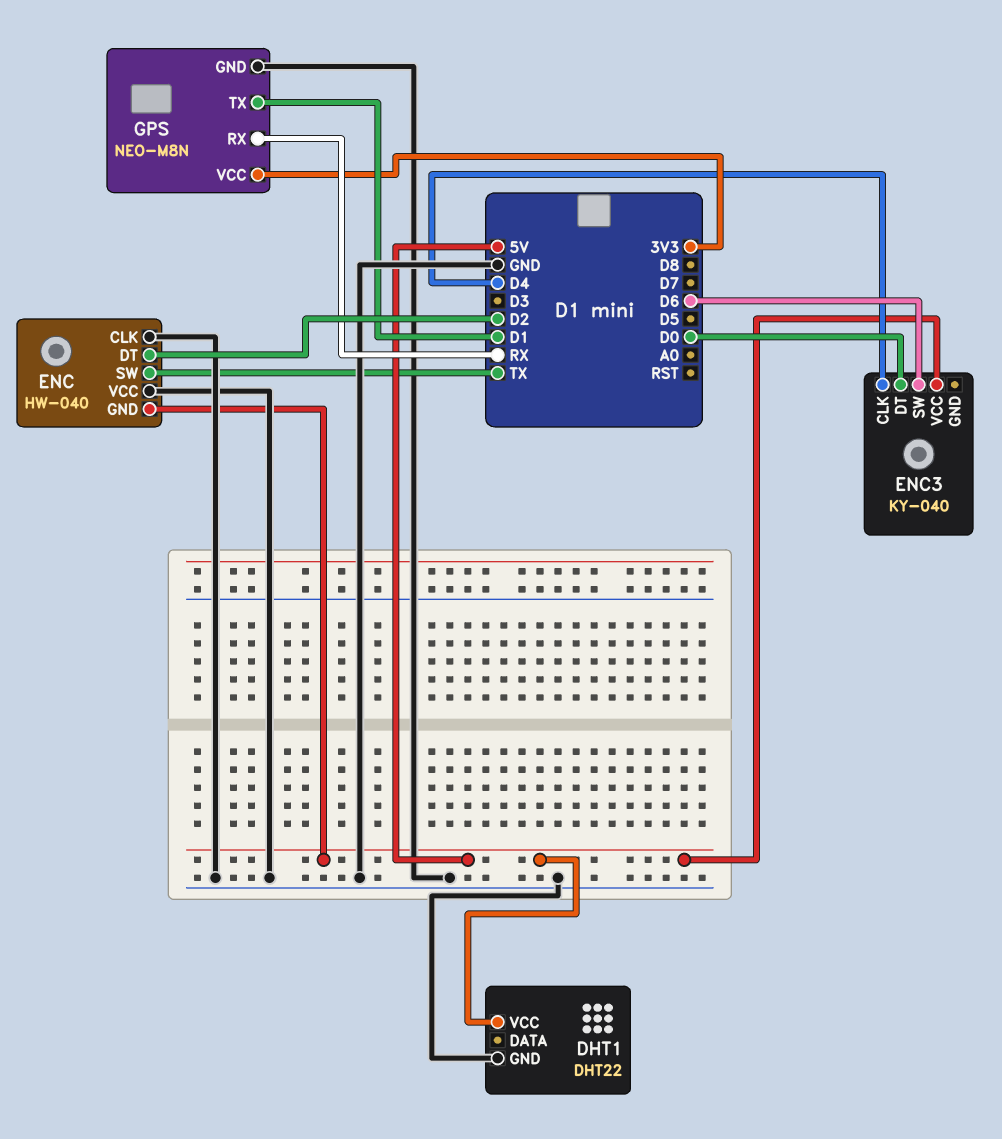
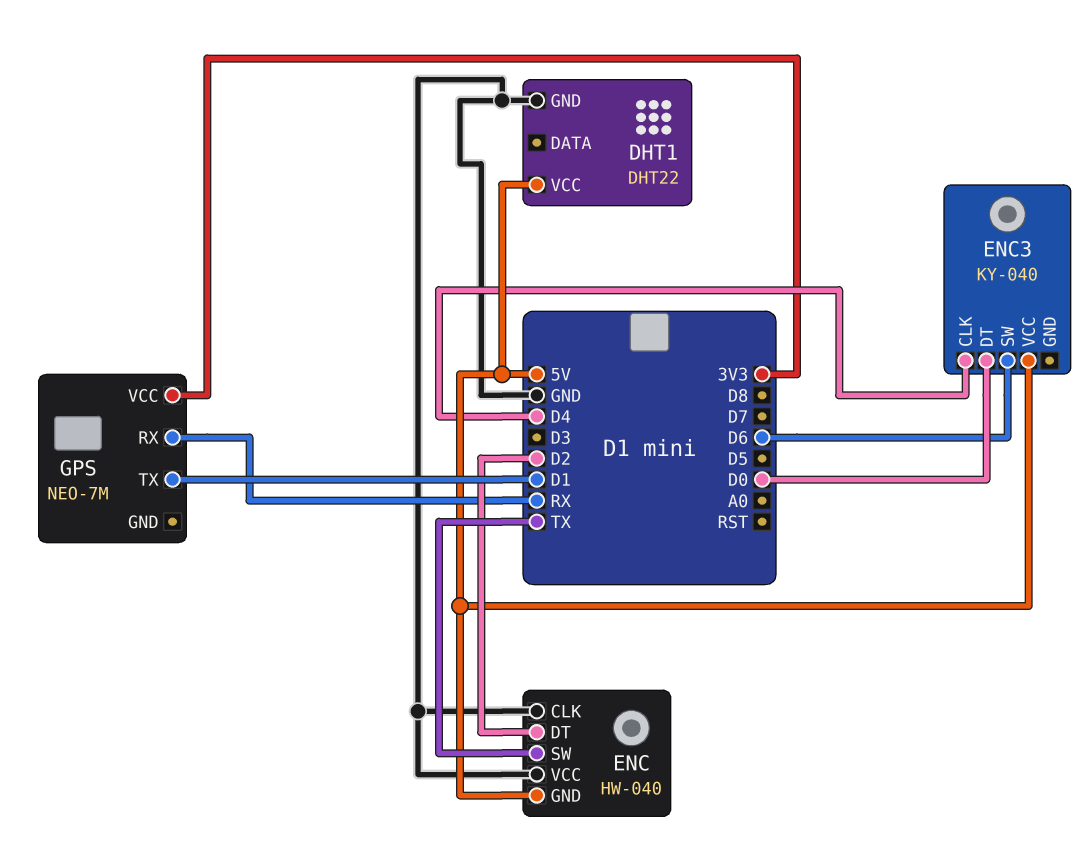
GPS: NEO-M8N -> NEO-7M
GPS pin GND: GND -> none

